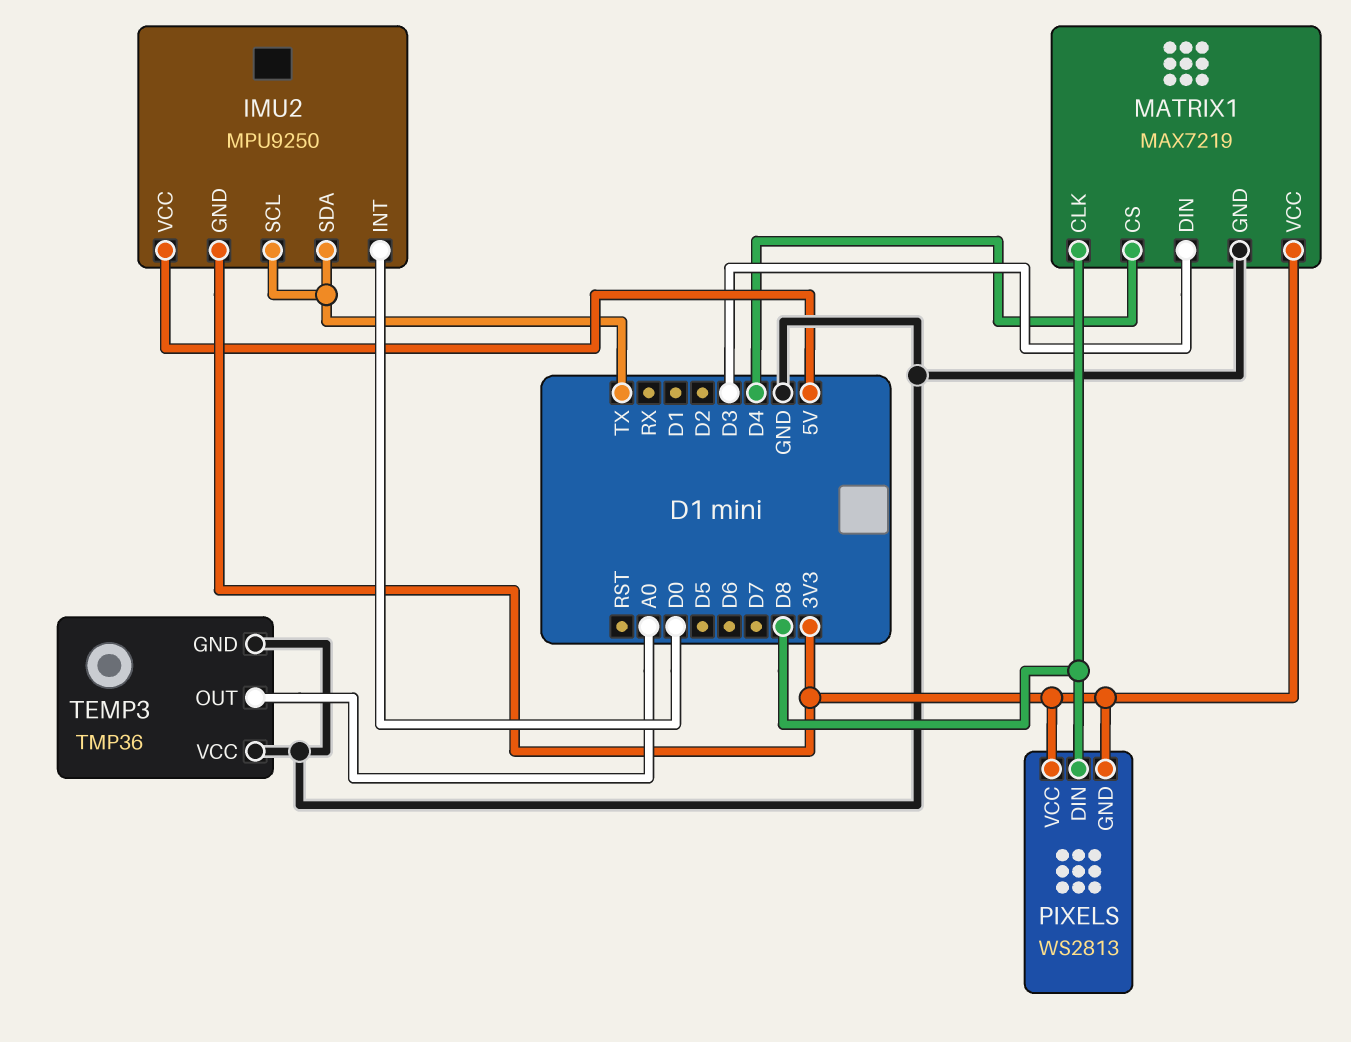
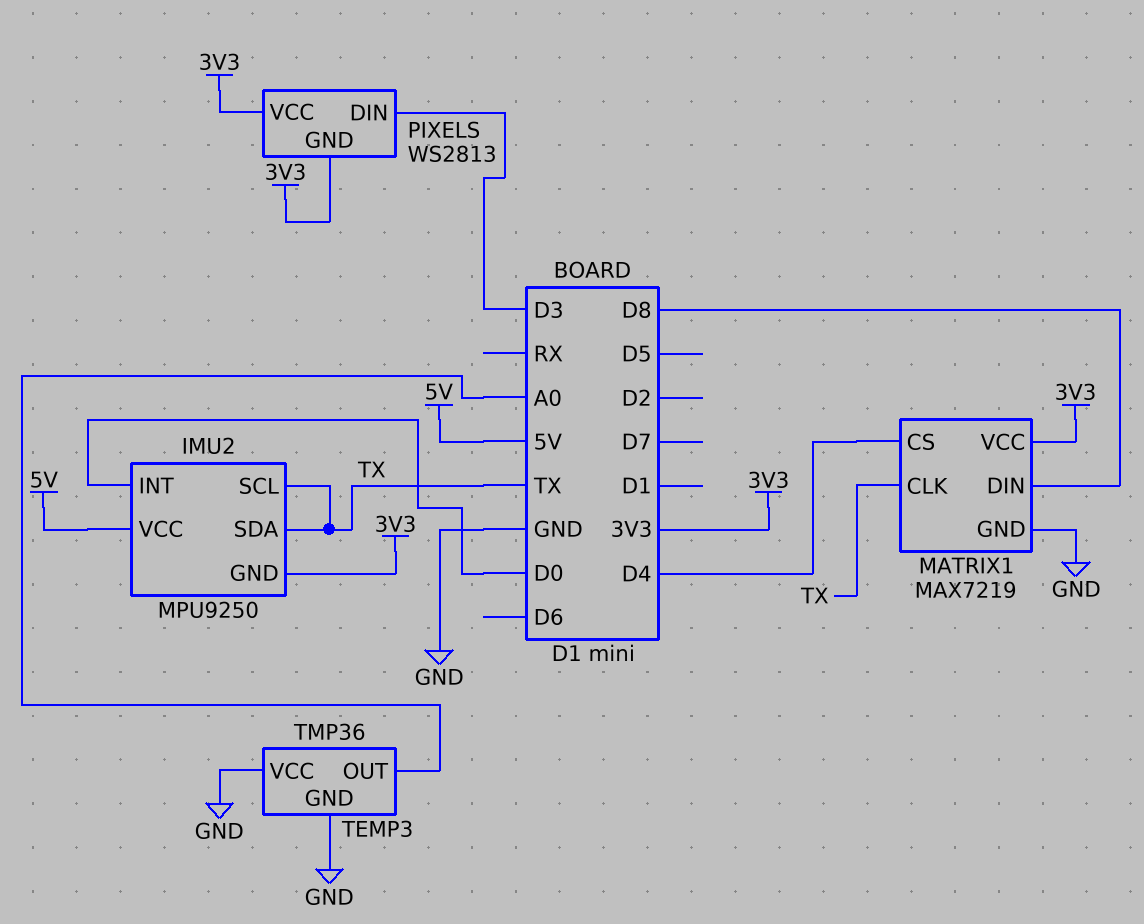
MATRIX1 pin CLK: D8 -> TX
MATRIX1 pin DIN: D3 -> D8
PIXELS pin DIN: D8 -> D3

